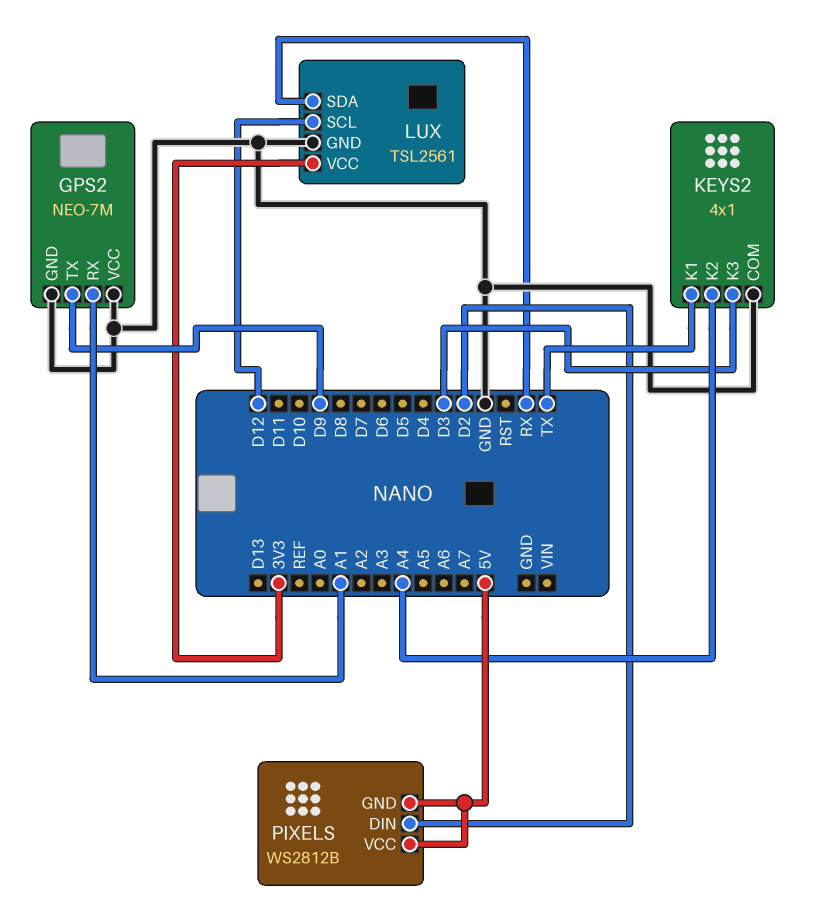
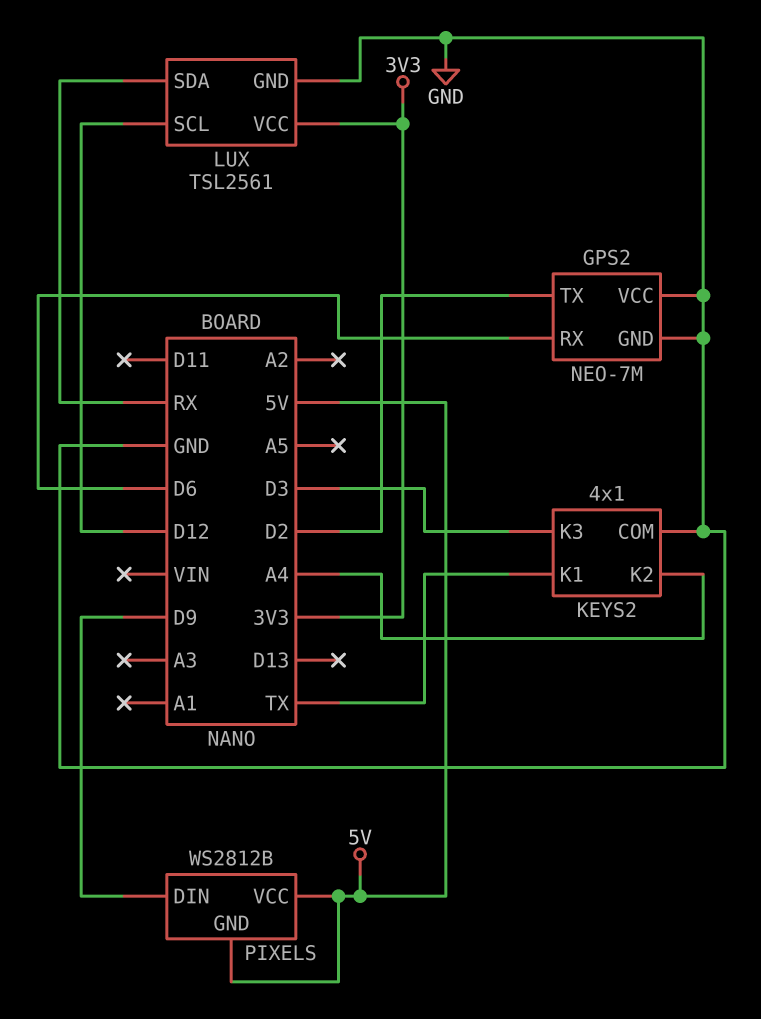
GPS2 pin RX: A1 -> D6
GPS2 pin TX: D9 -> D2
PIXELS pin DIN: D2 -> D9

